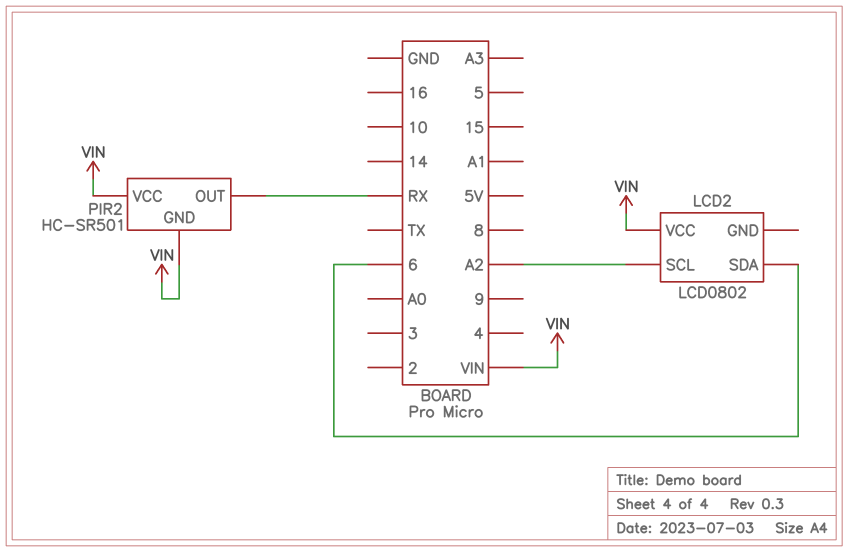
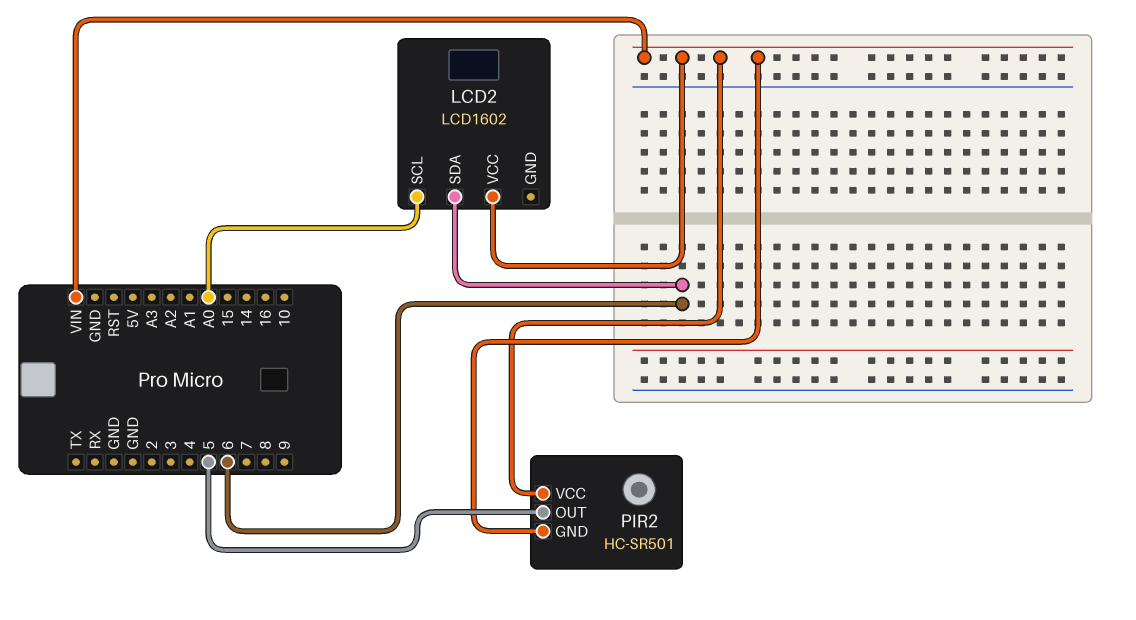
LCD2: LCD0802 -> LCD1602
LCD2 pin SCL: A2 -> A0
PIR2 pin OUT: RX -> 5

